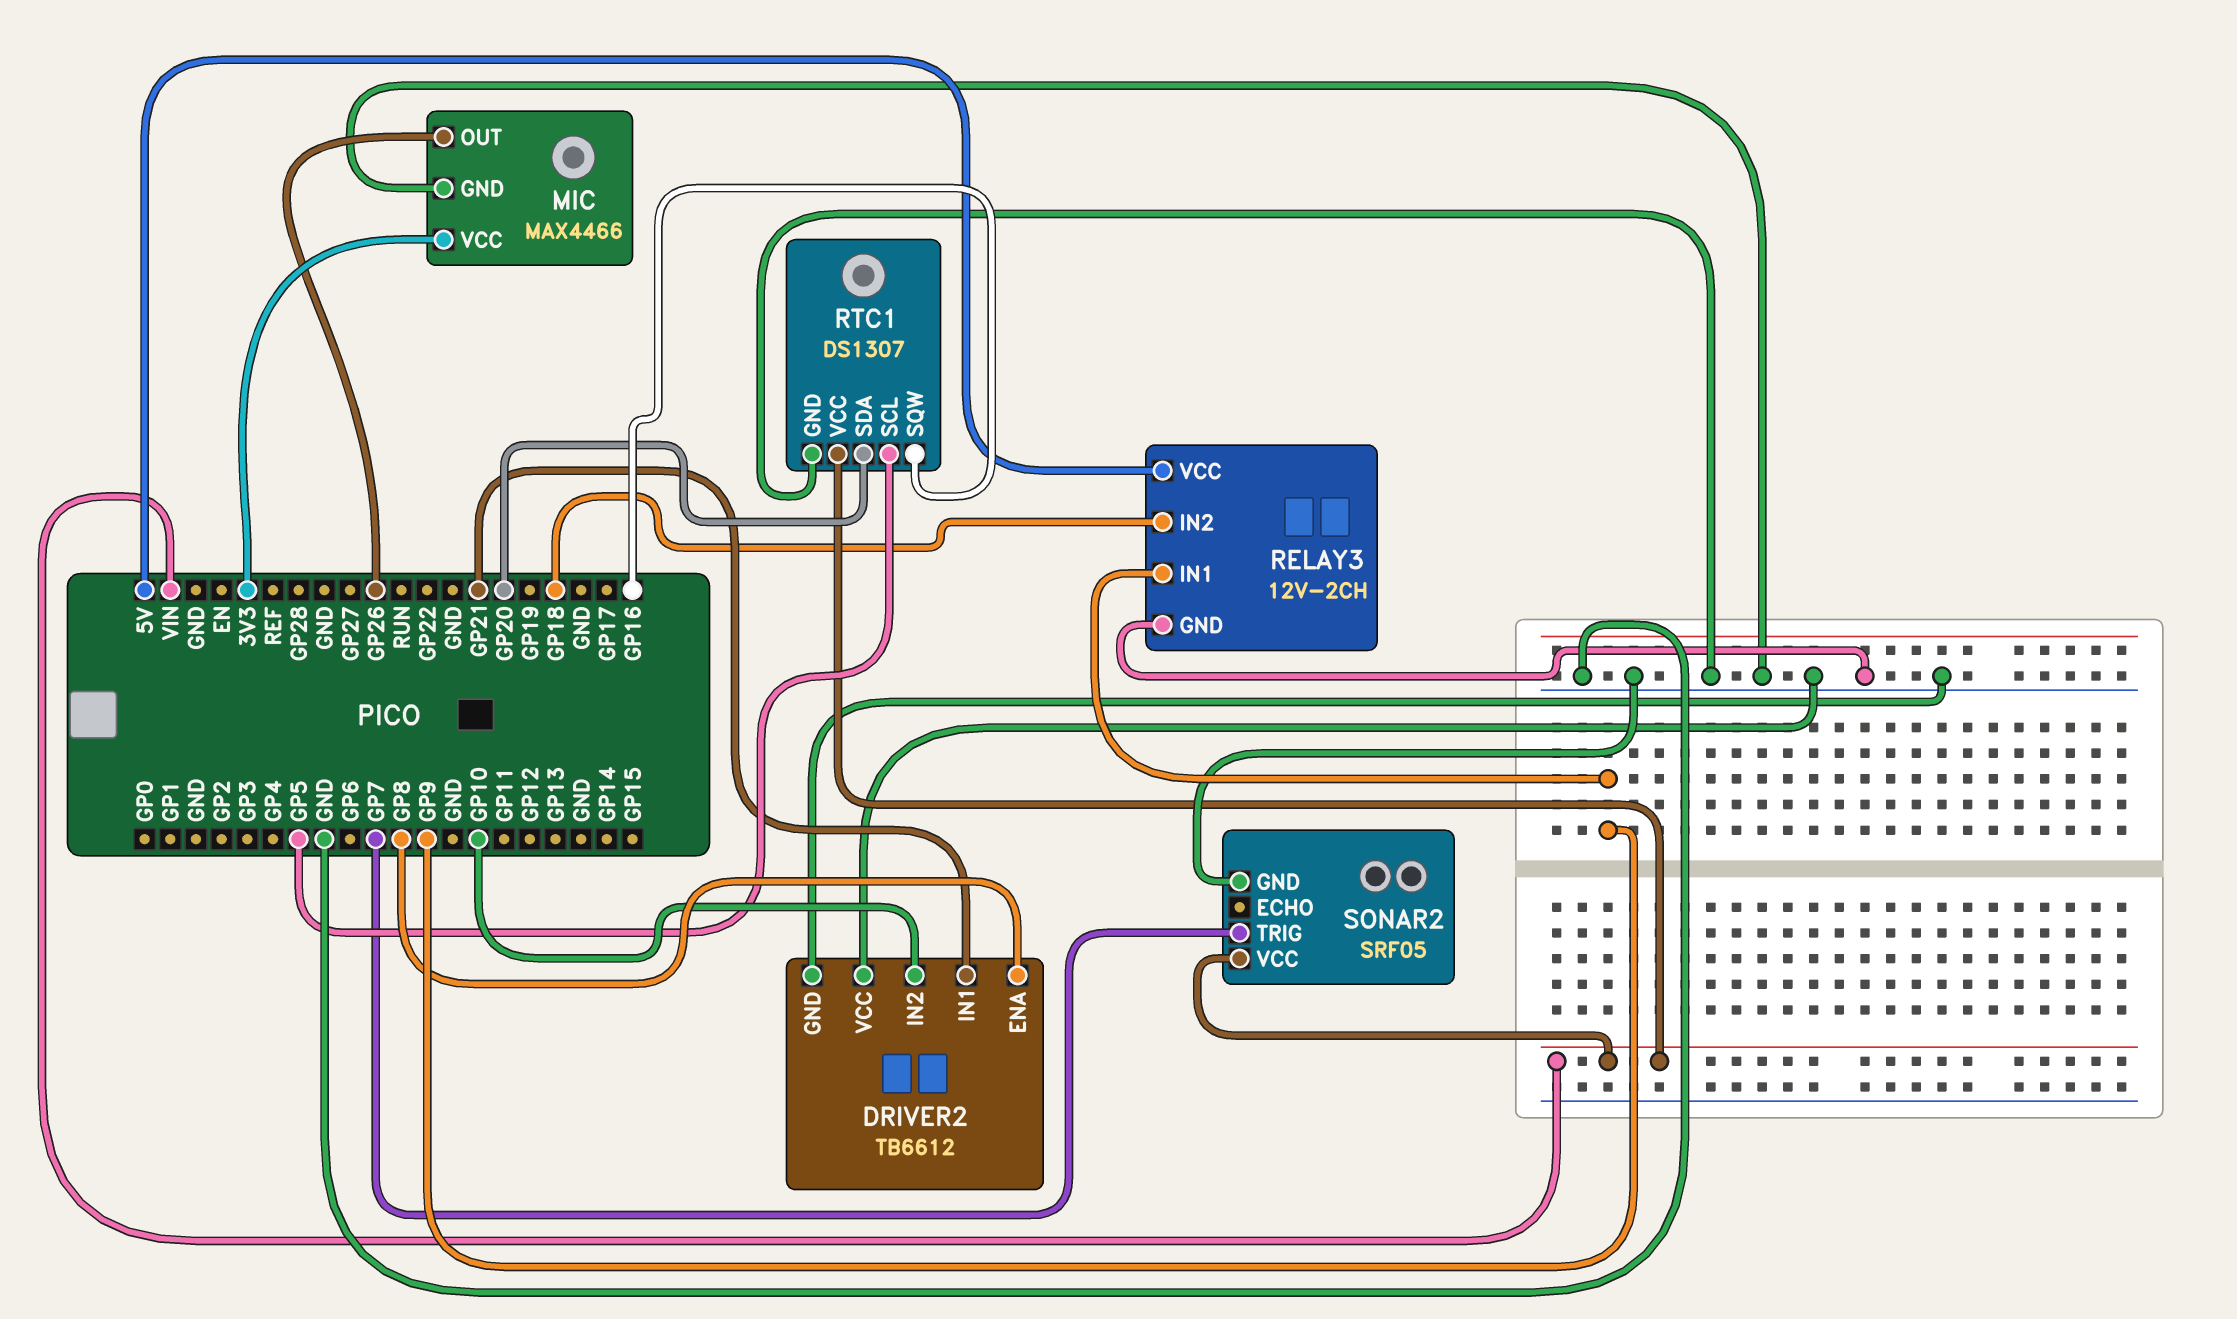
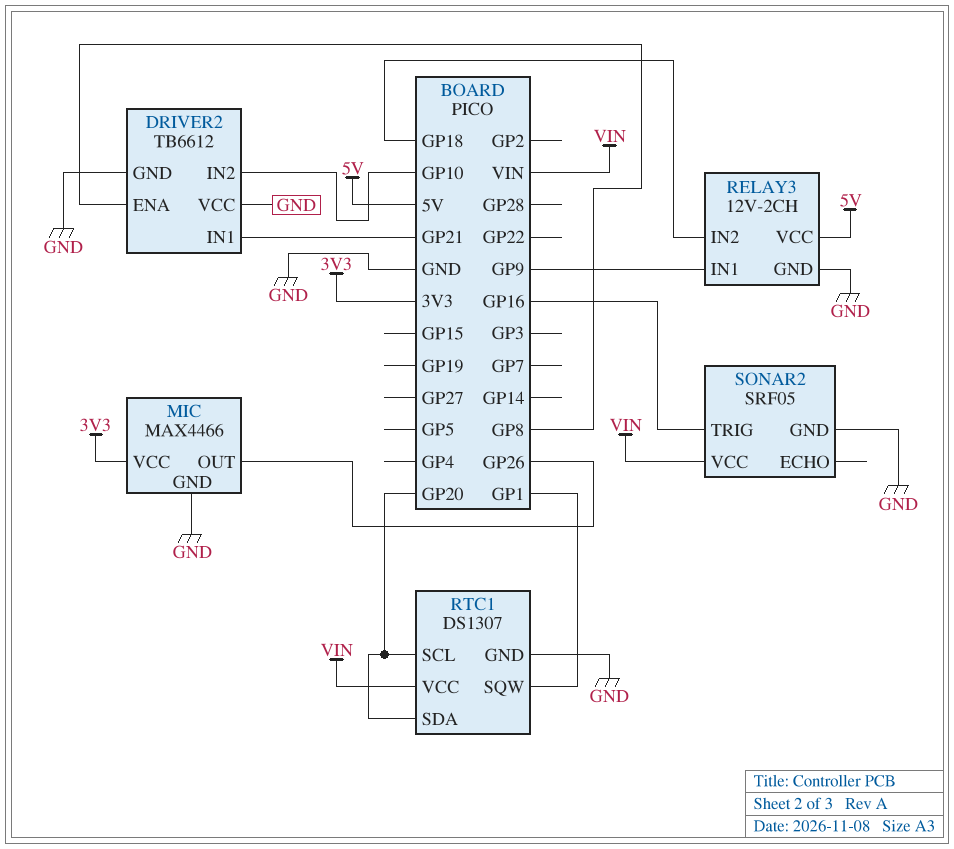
RTC1 pin SCL: GP5 -> GP20
RTC1 pin SQW: GP16 -> GP1
SONAR2 pin TRIG: GP7 -> GP16

